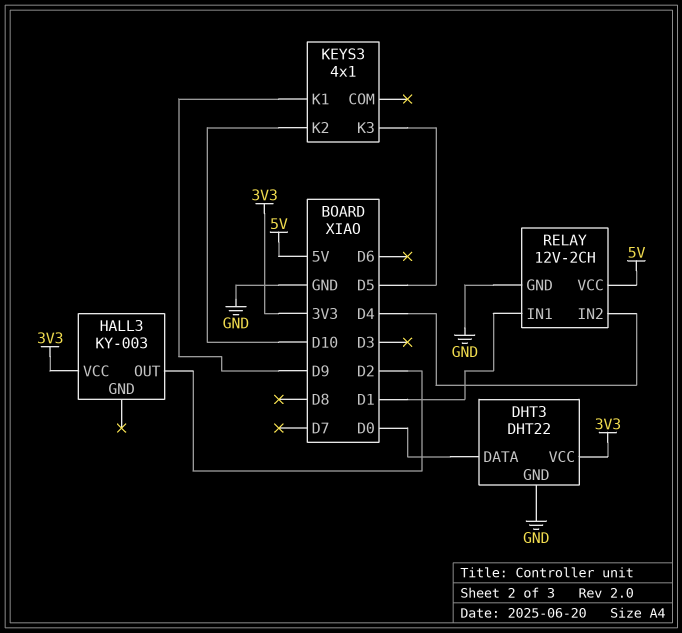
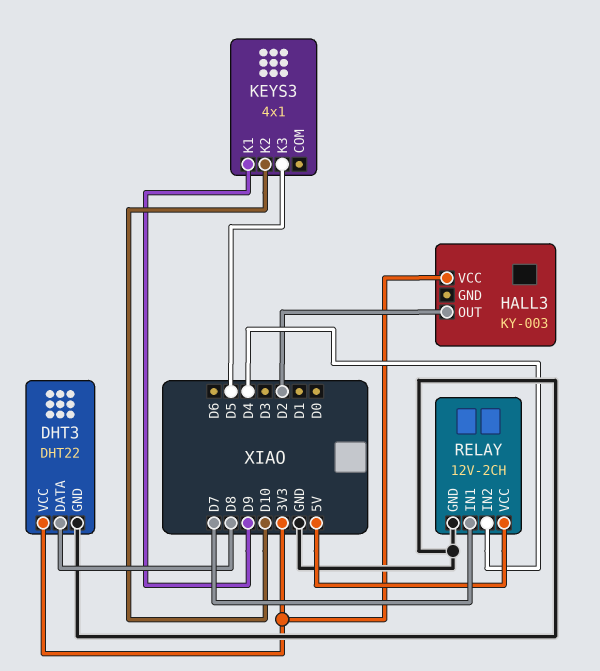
DHT3 pin DATA: D0 -> D8
RELAY pin IN1: D1 -> D7

